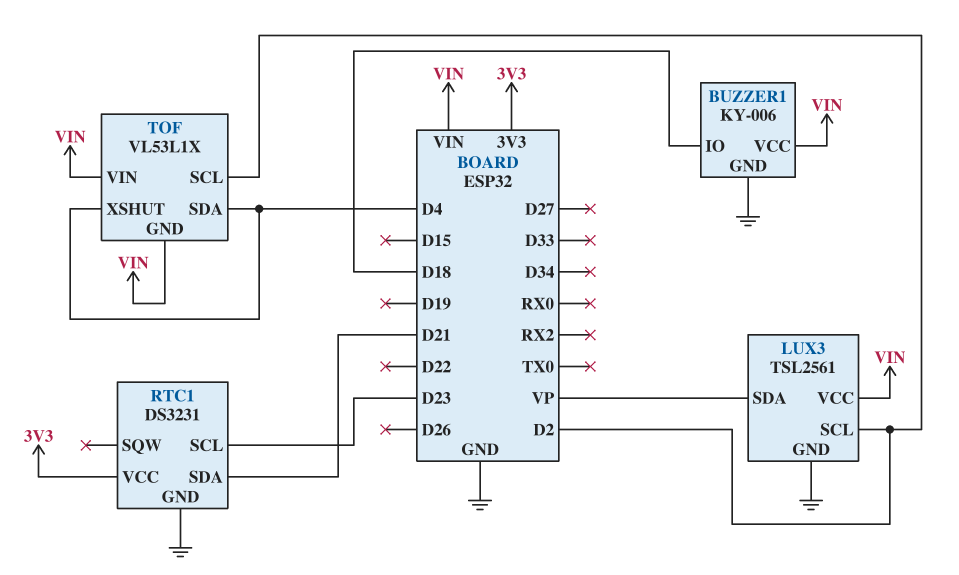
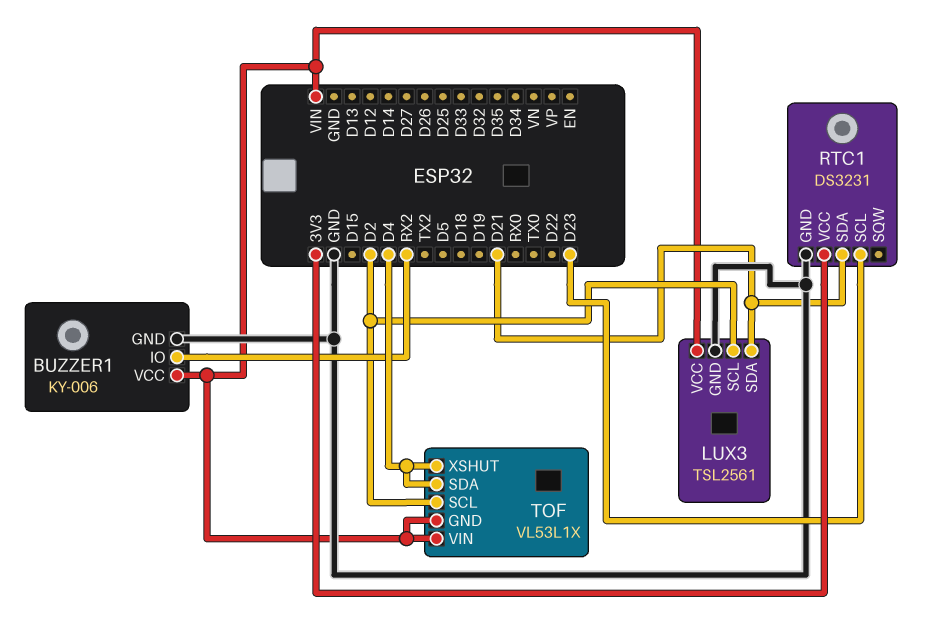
BUZZER1 pin IO: D18 -> RX2
LUX3 pin SDA: VP -> D21

